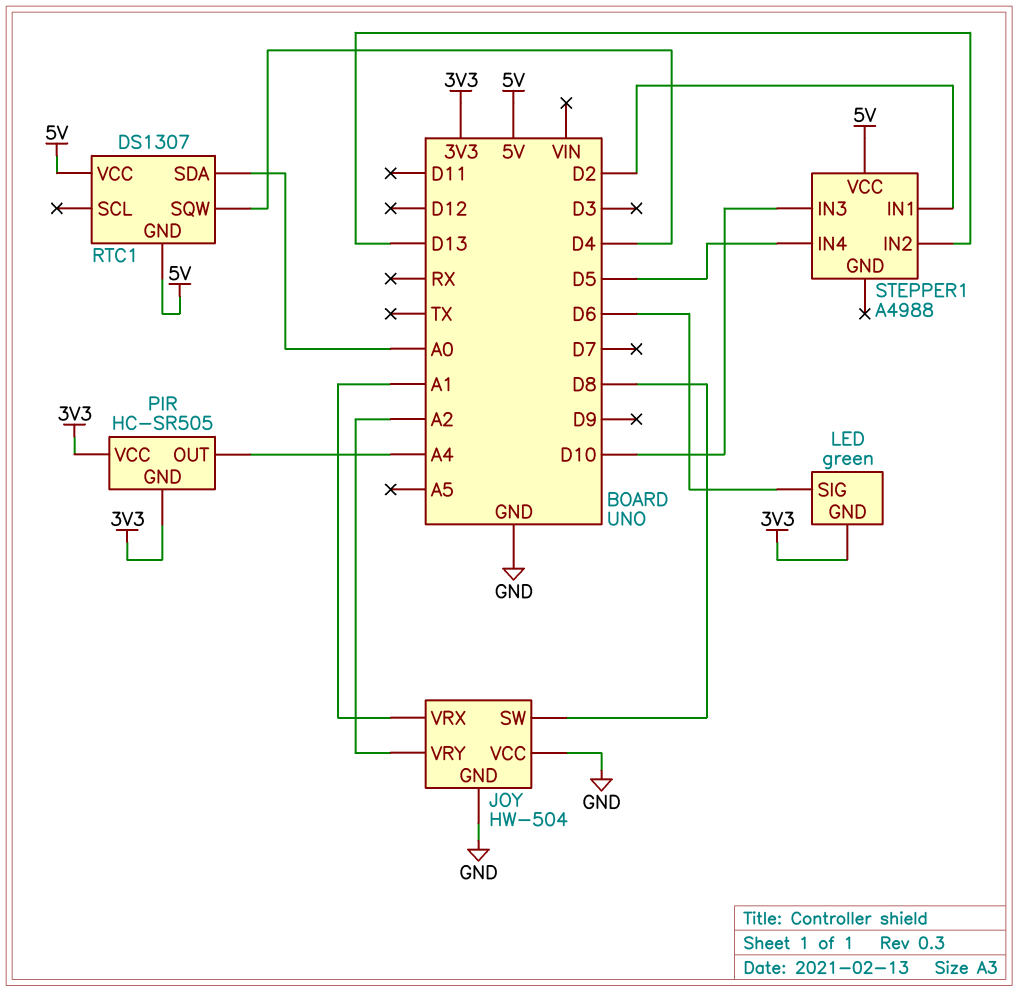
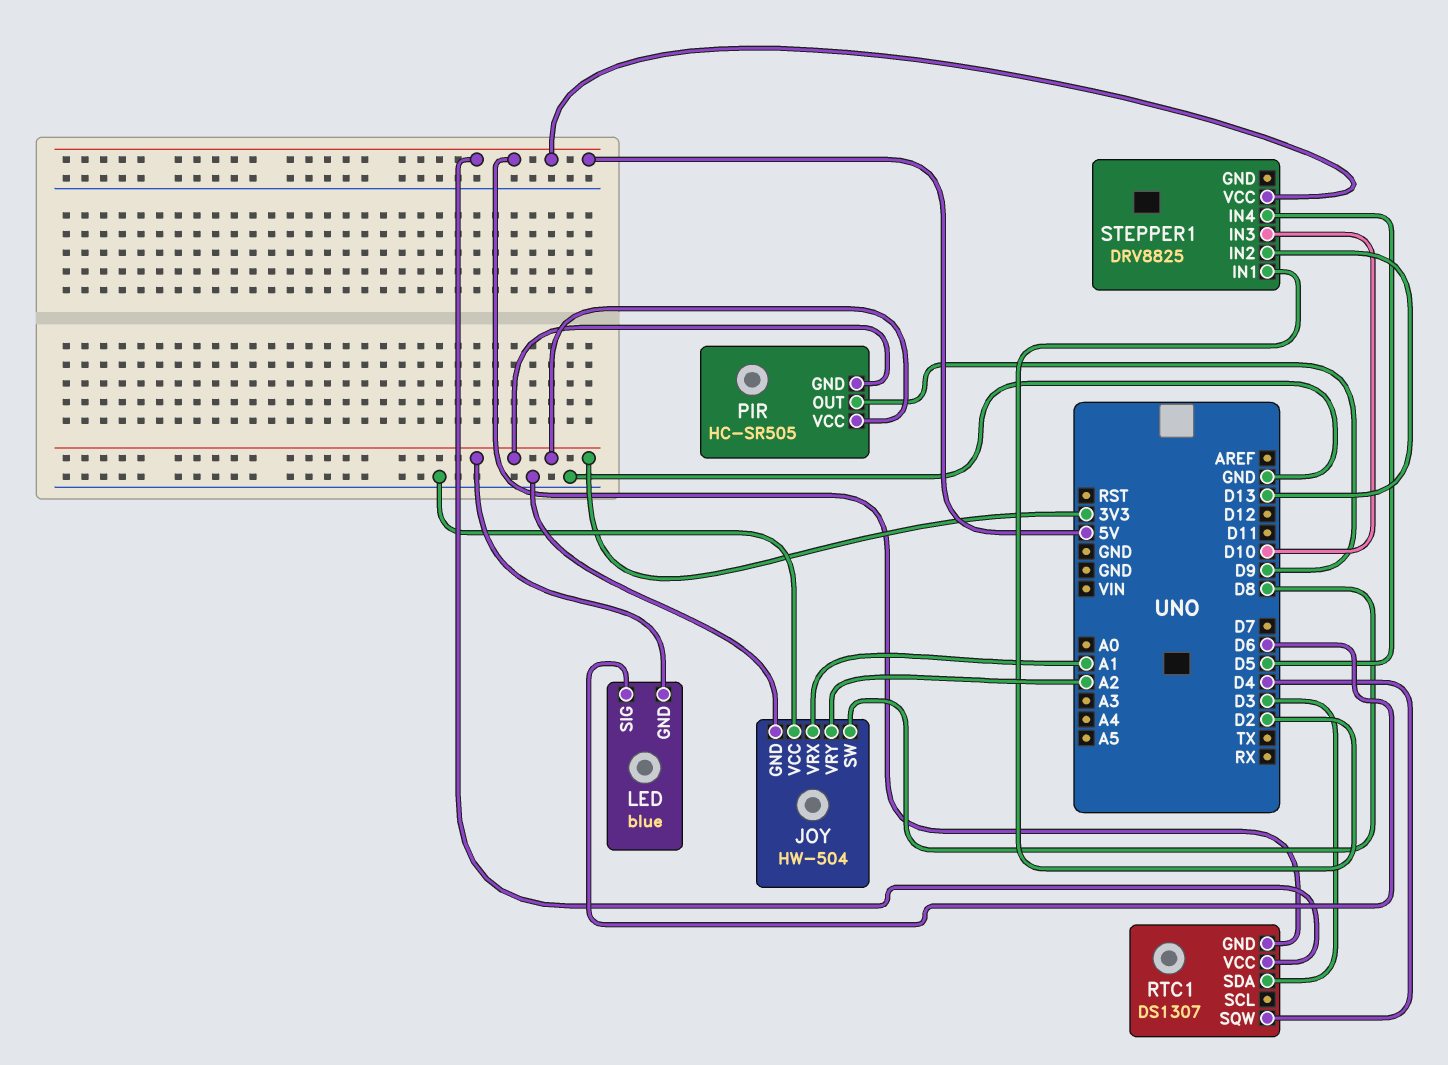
LED: green -> blue
PIR pin OUT: A4 -> D9
RTC1 pin SDA: A0 -> D3
STEPPER1: A4988 -> DRV8825

